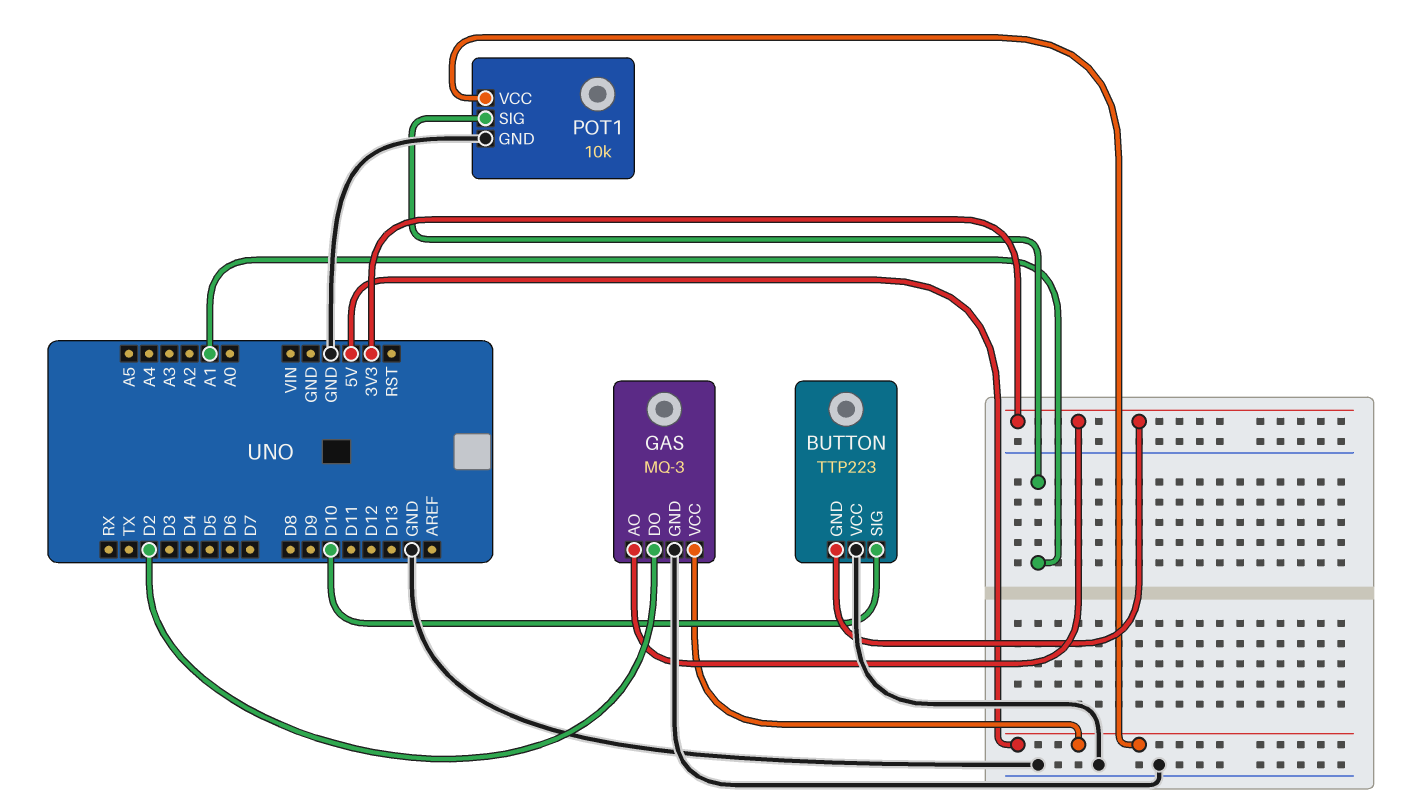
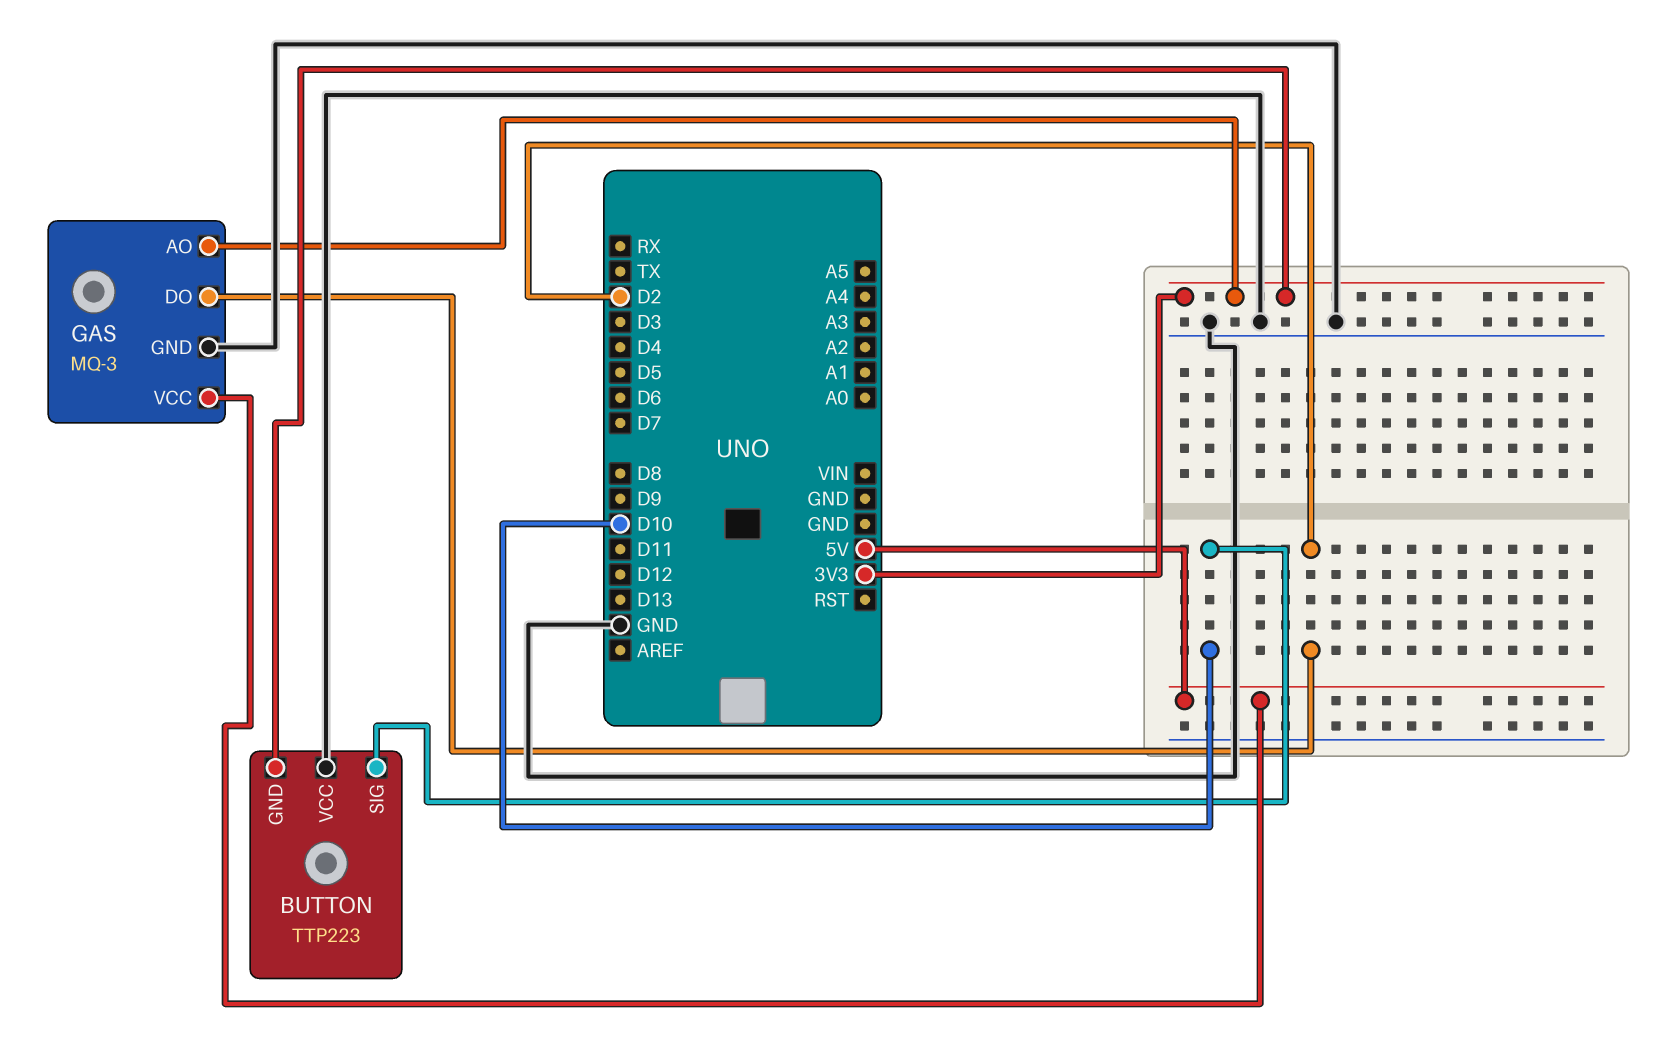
POT1: 10k -> none
POT1 pin GND: GND -> none
POT1 pin SIG: A1 -> none
POT1 pin VCC: 5V -> none

